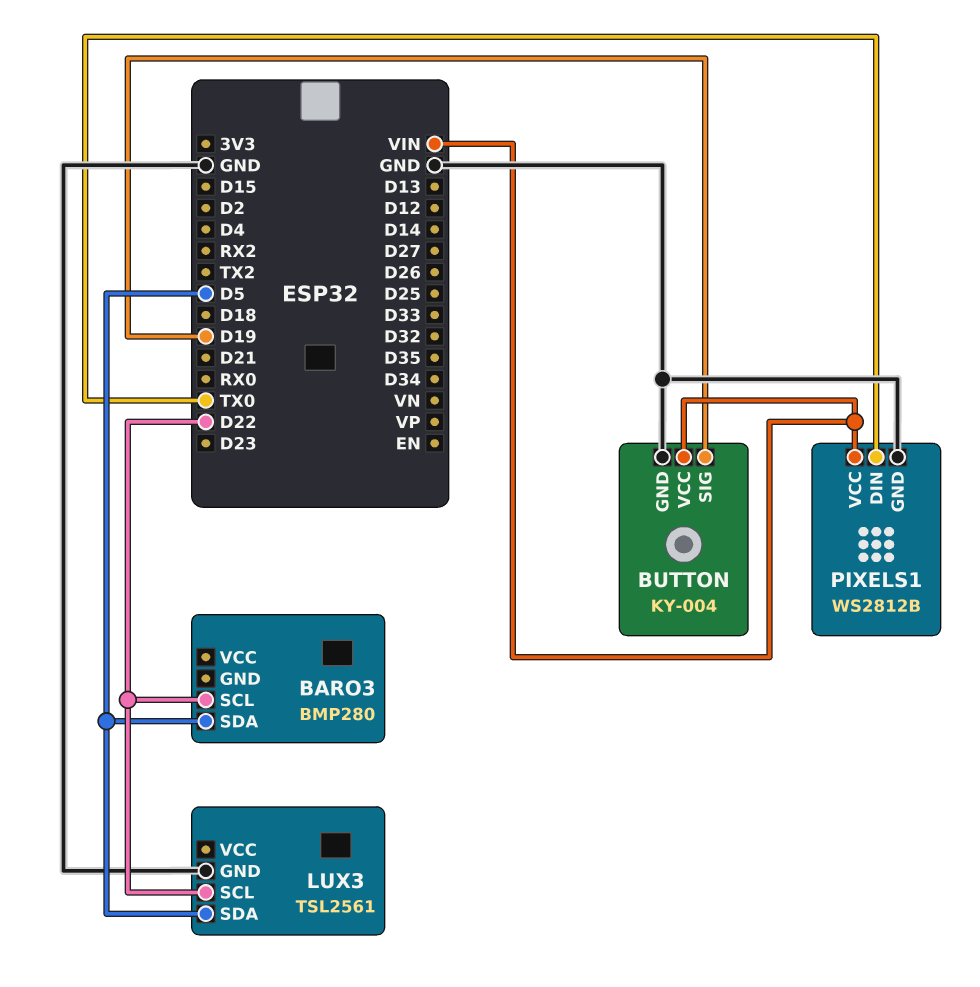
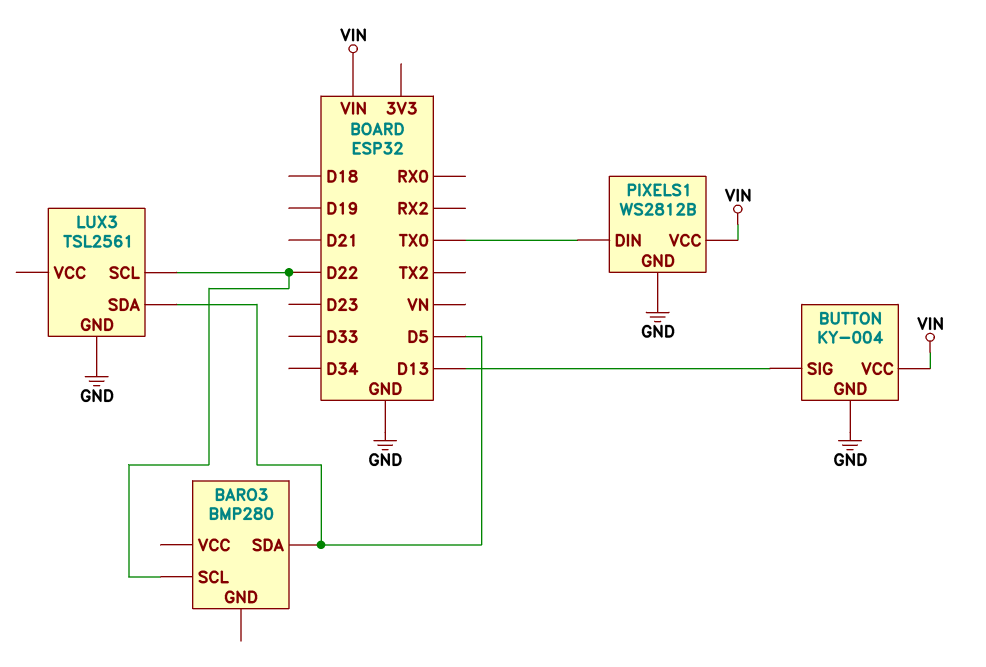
BUTTON pin SIG: D19 -> D13

